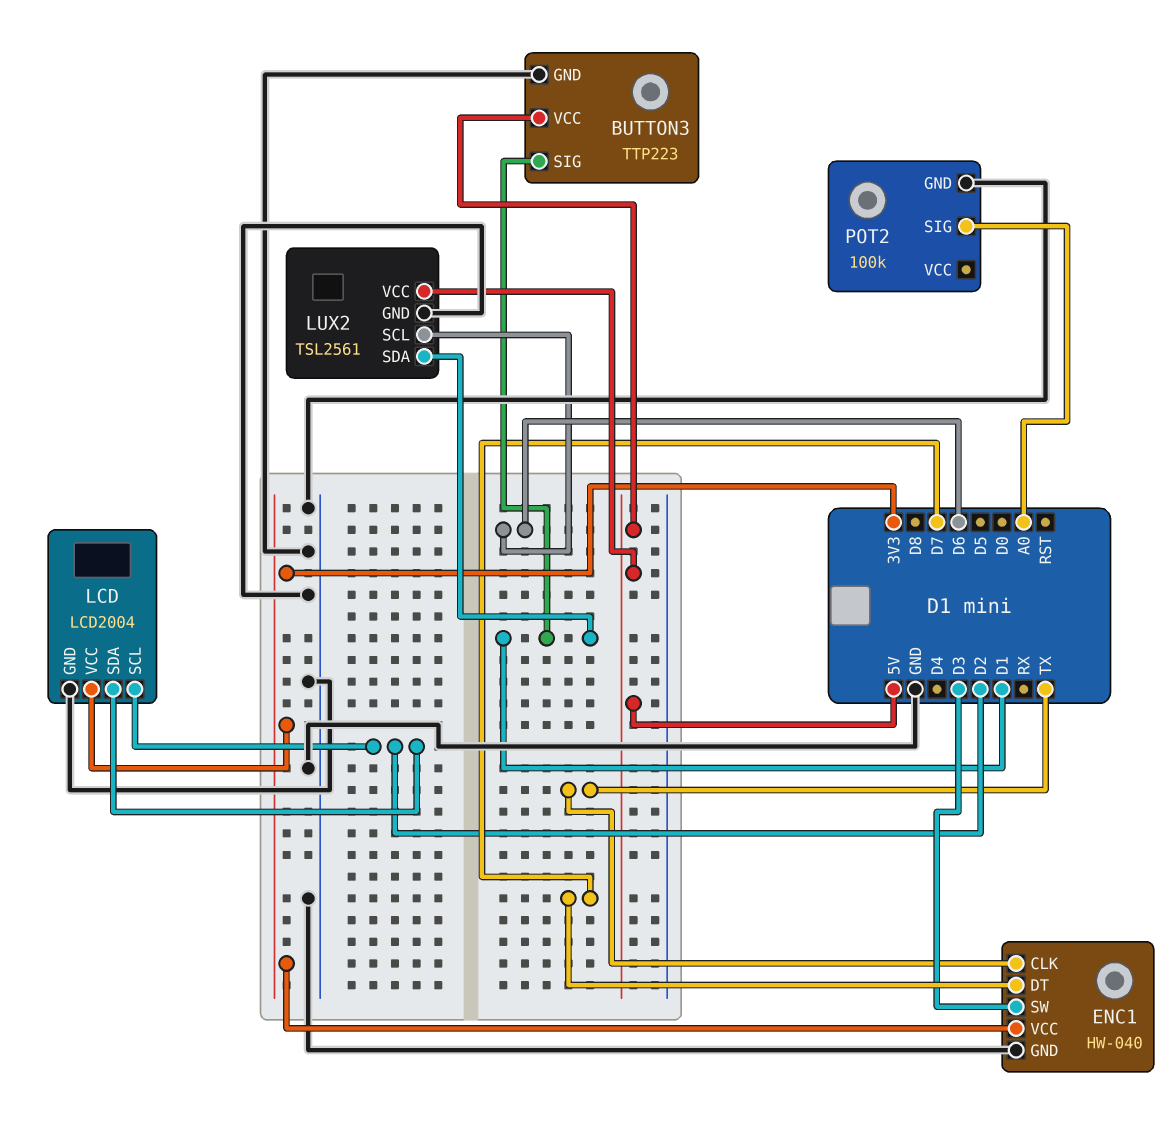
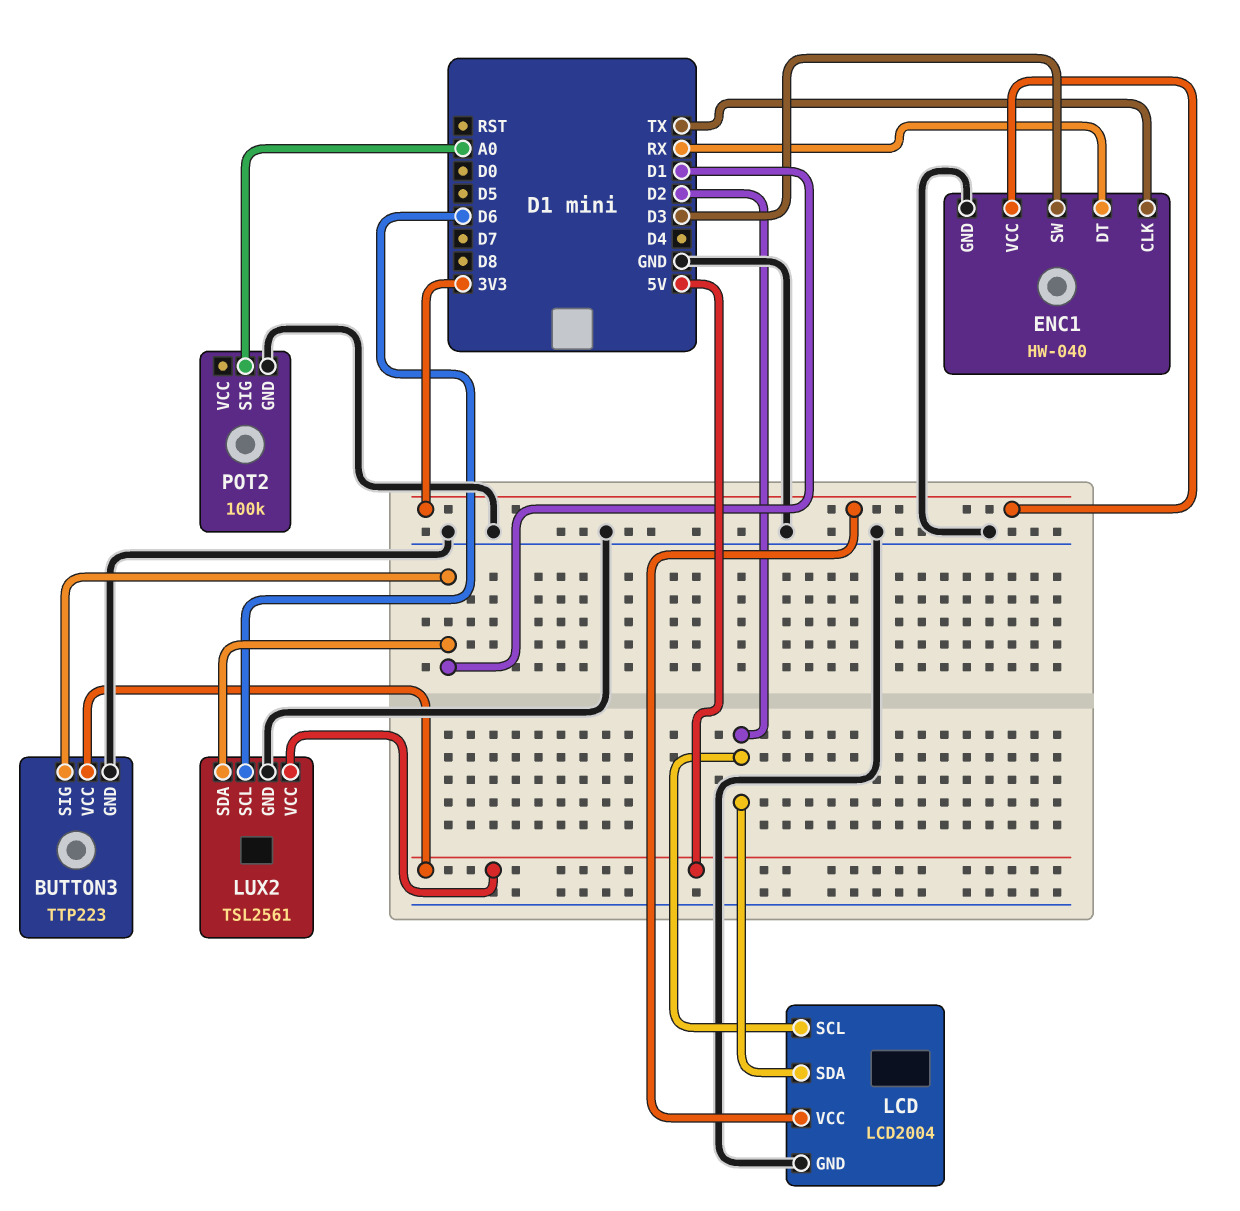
ENC1 pin DT: D7 -> RX

